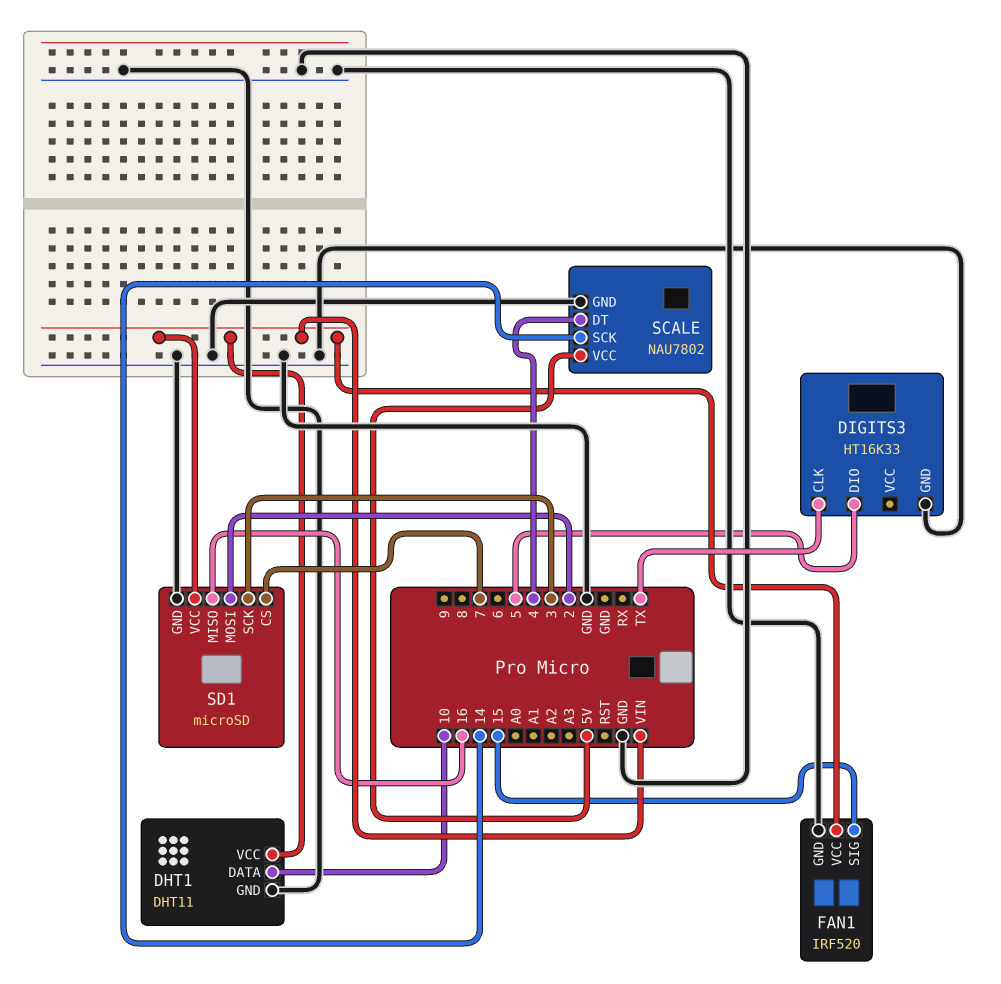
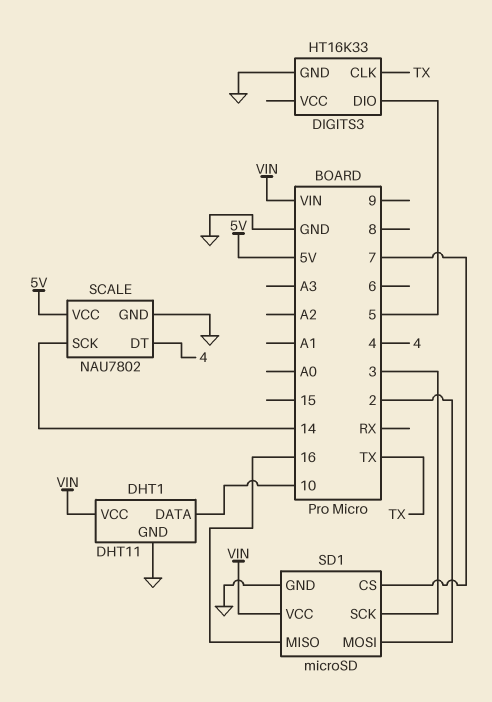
FAN1: IRF520 -> none
FAN1 pin GND: GND -> none
FAN1 pin SIG: 15 -> none
FAN1 pin VCC: VIN -> none

